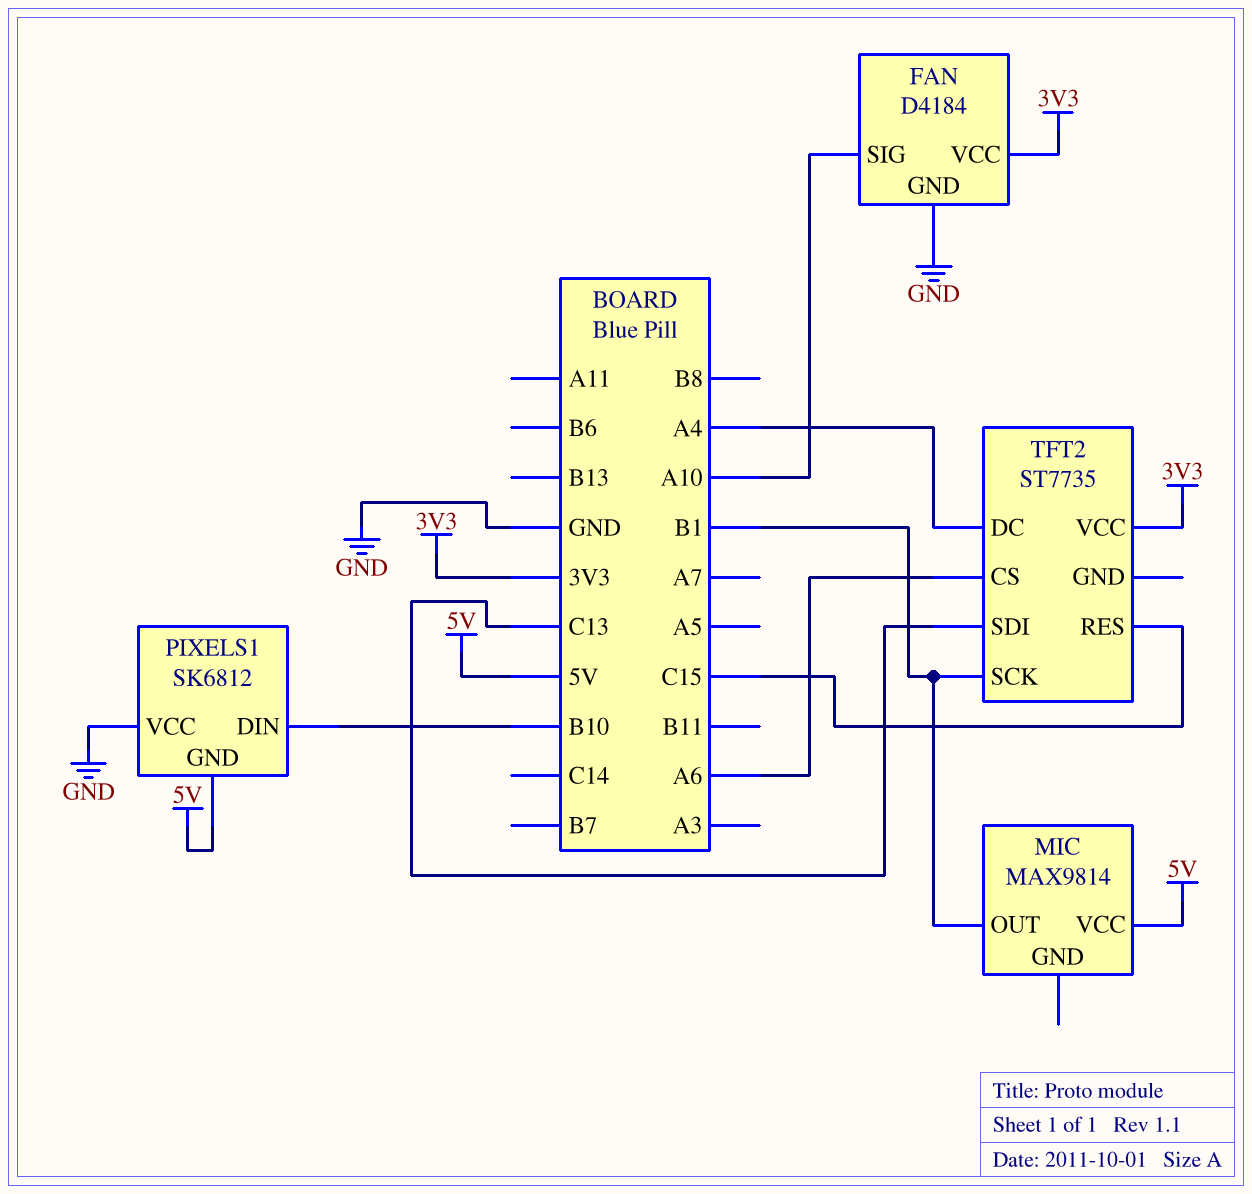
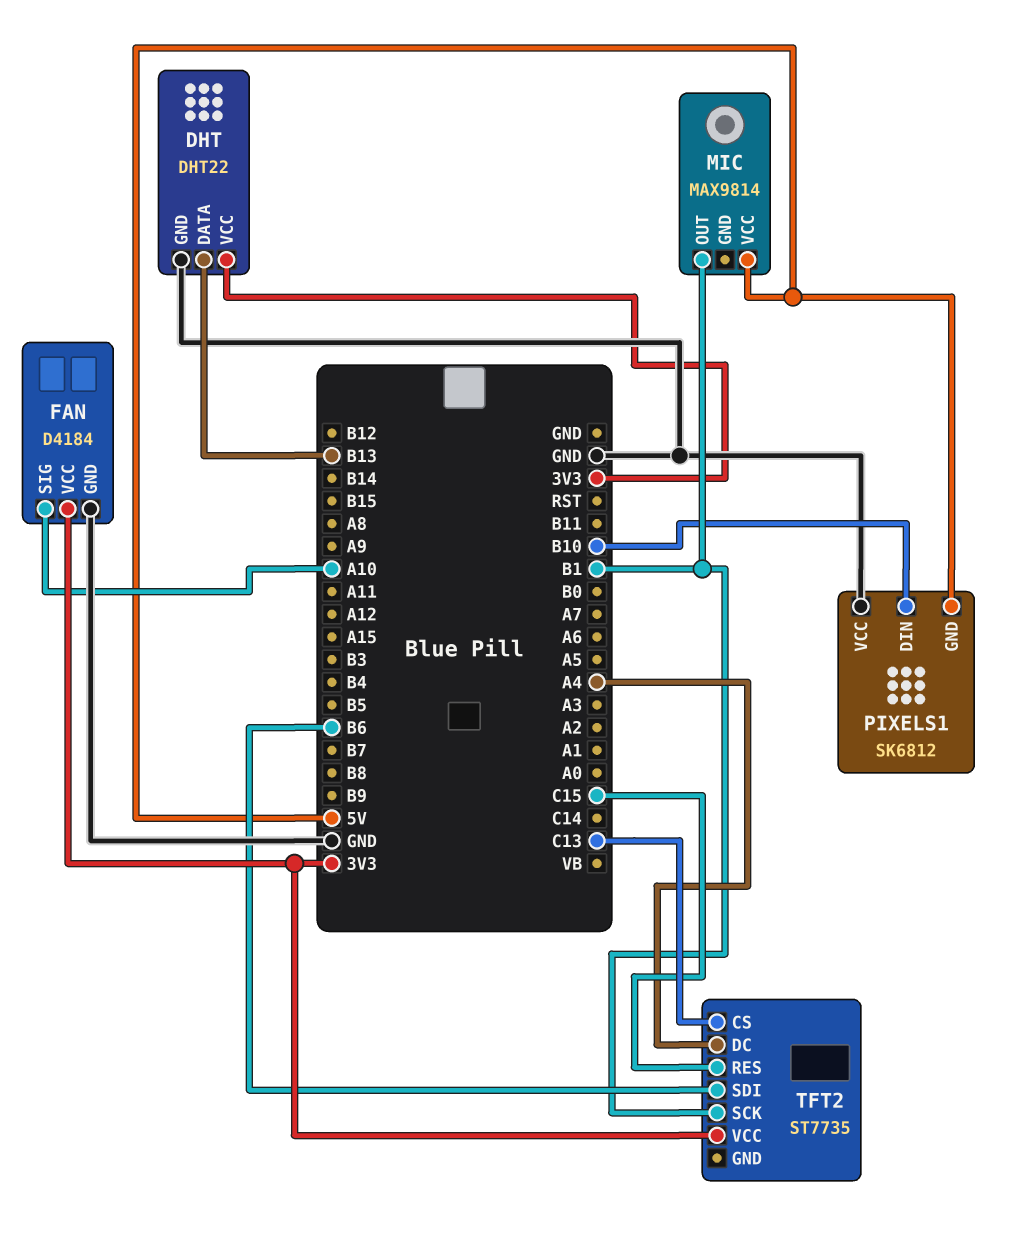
DHT: none -> DHT22
DHT pin DATA: none -> B13
DHT pin GND: none -> GND
DHT pin VCC: none -> 3V3
TFT2 pin CS: A6 -> C13
TFT2 pin SDI: C13 -> B6

